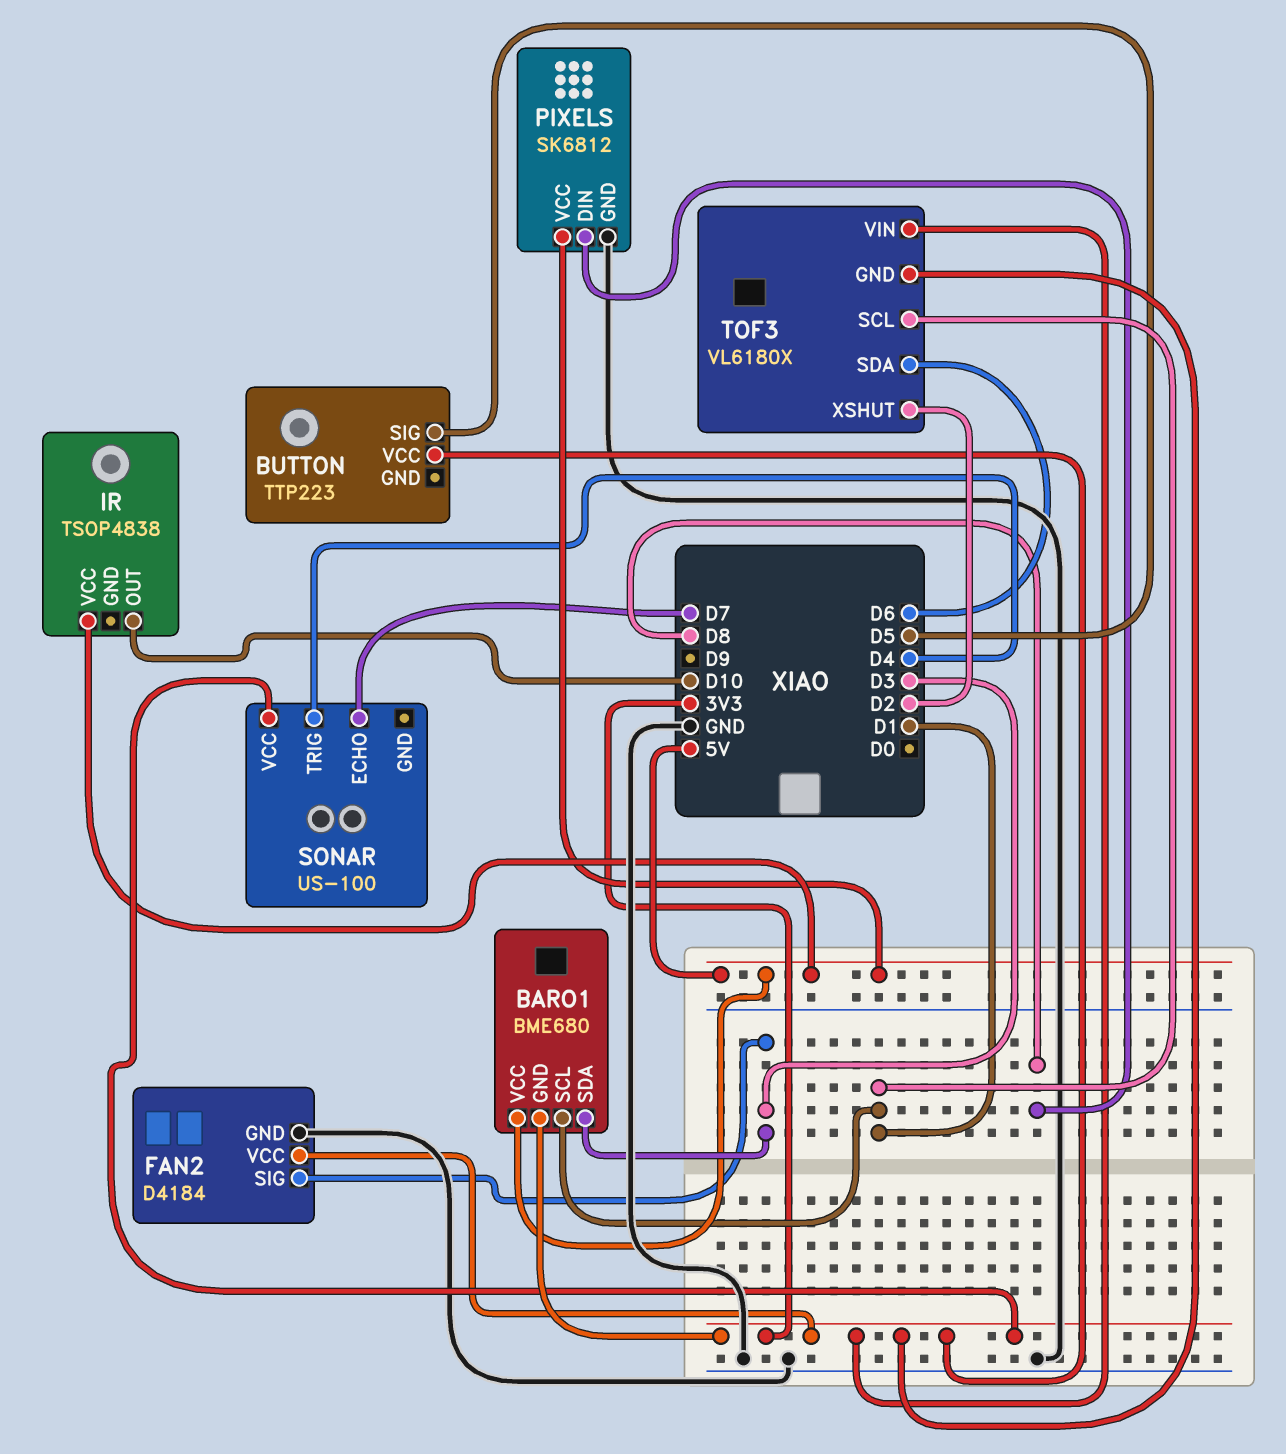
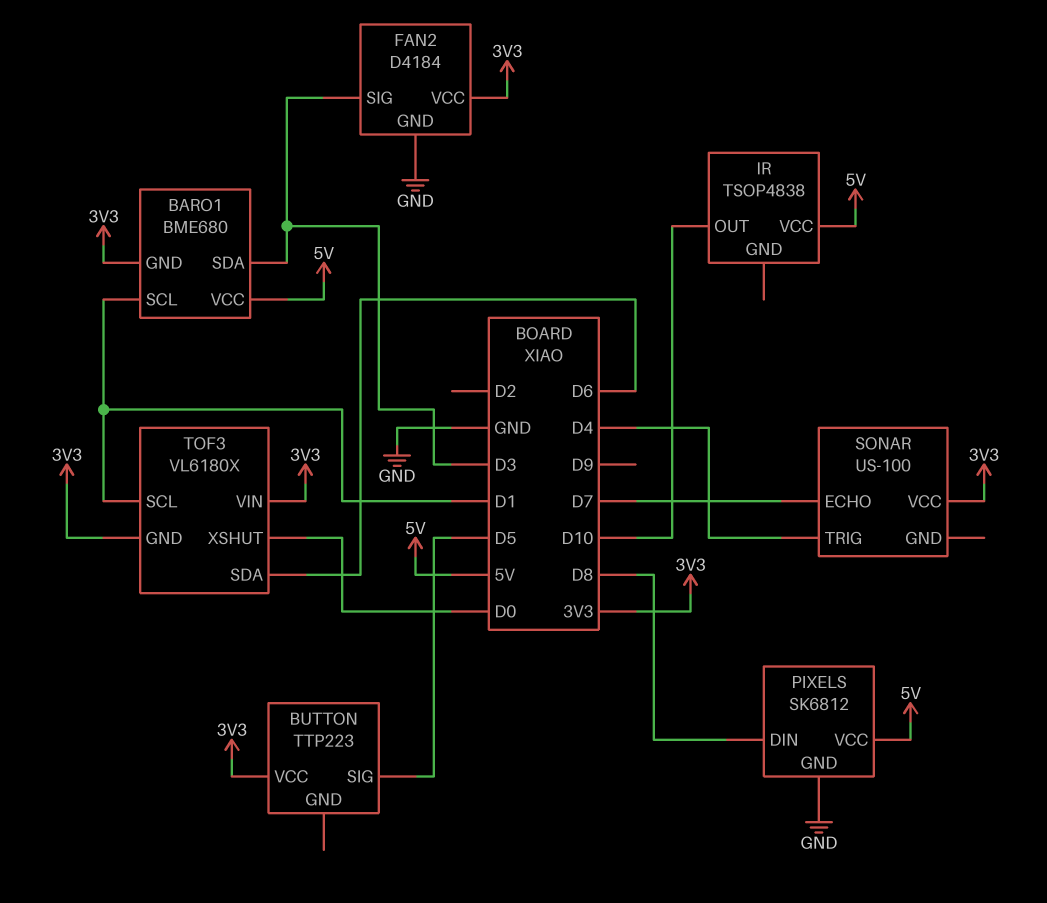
TOF3 pin XSHUT: D2 -> D0

